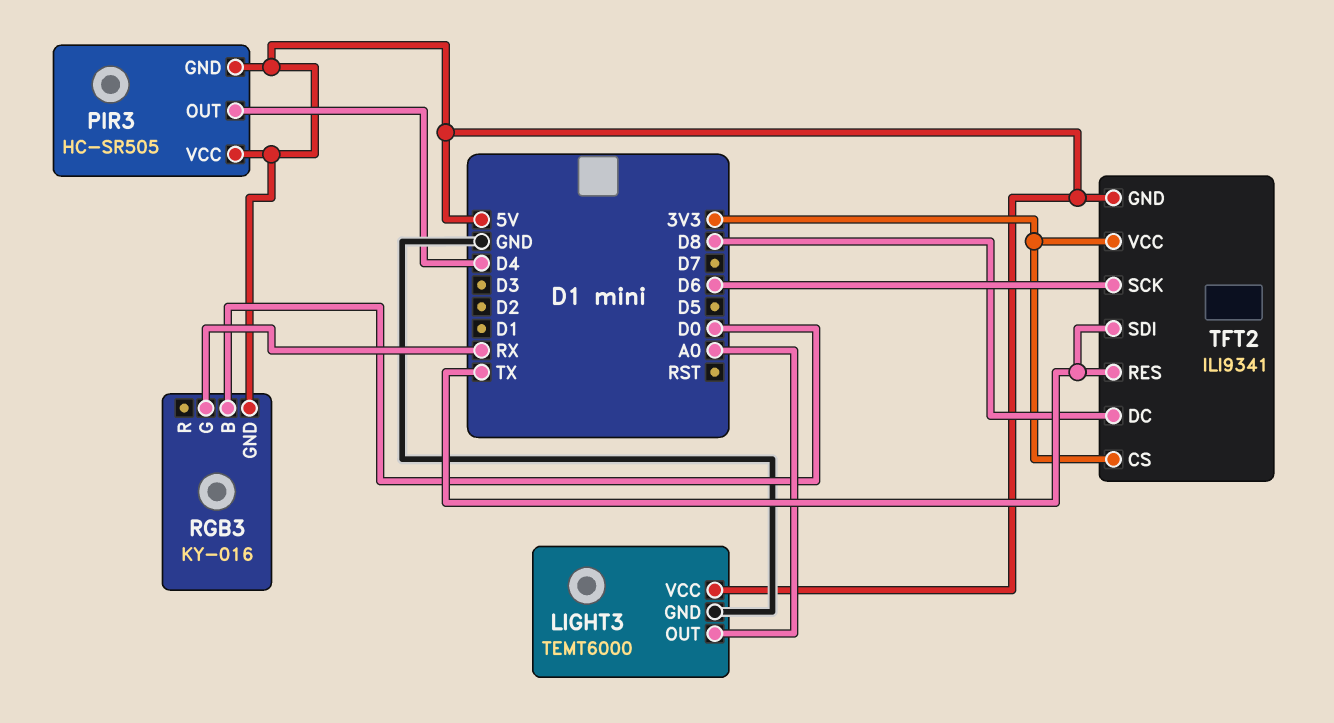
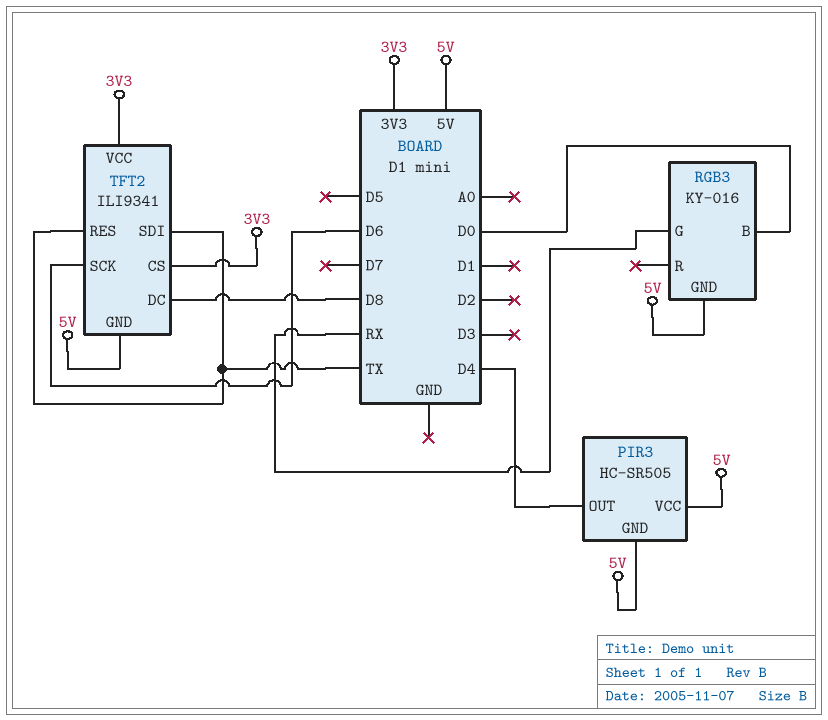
LIGHT3: TEMT6000 -> none
LIGHT3 pin GND: GND -> none
LIGHT3 pin OUT: A0 -> none
LIGHT3 pin VCC: 5V -> none

